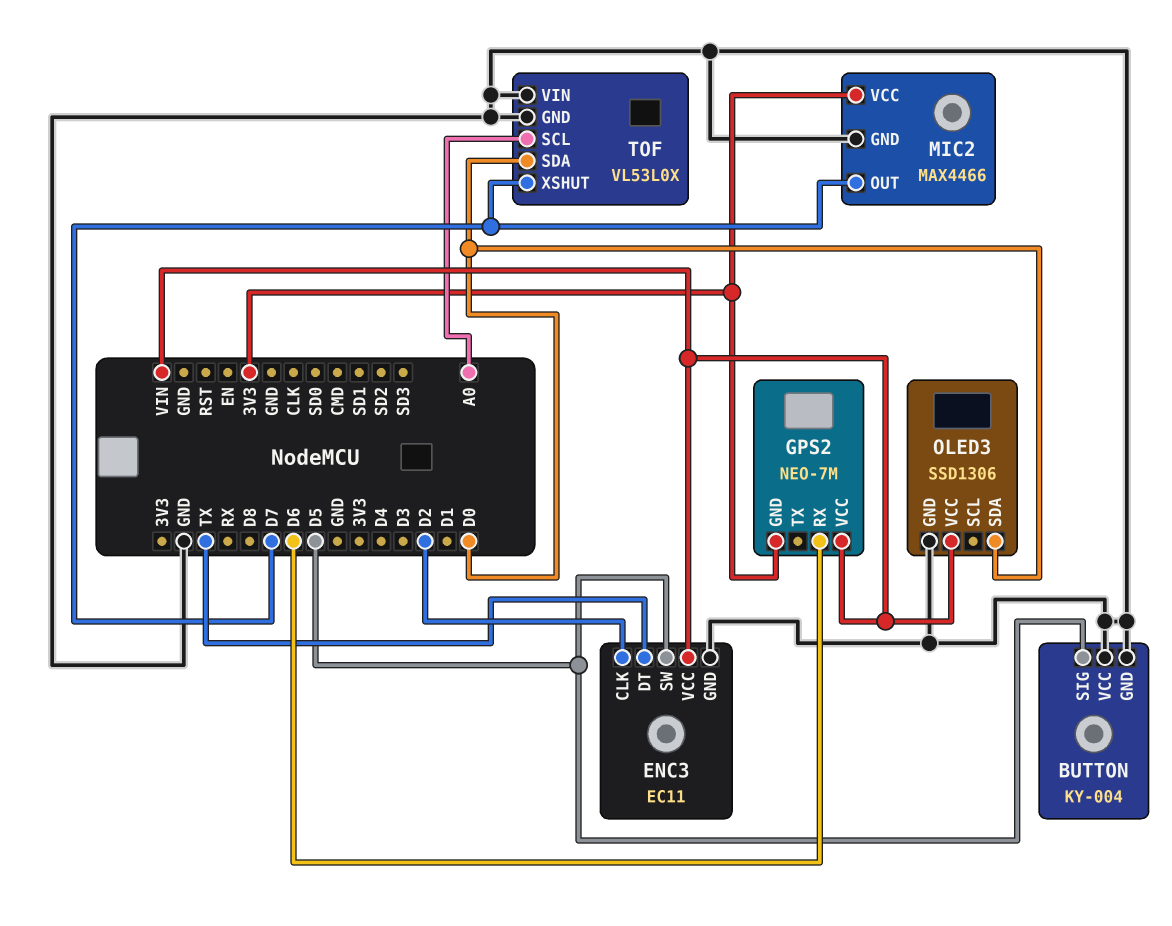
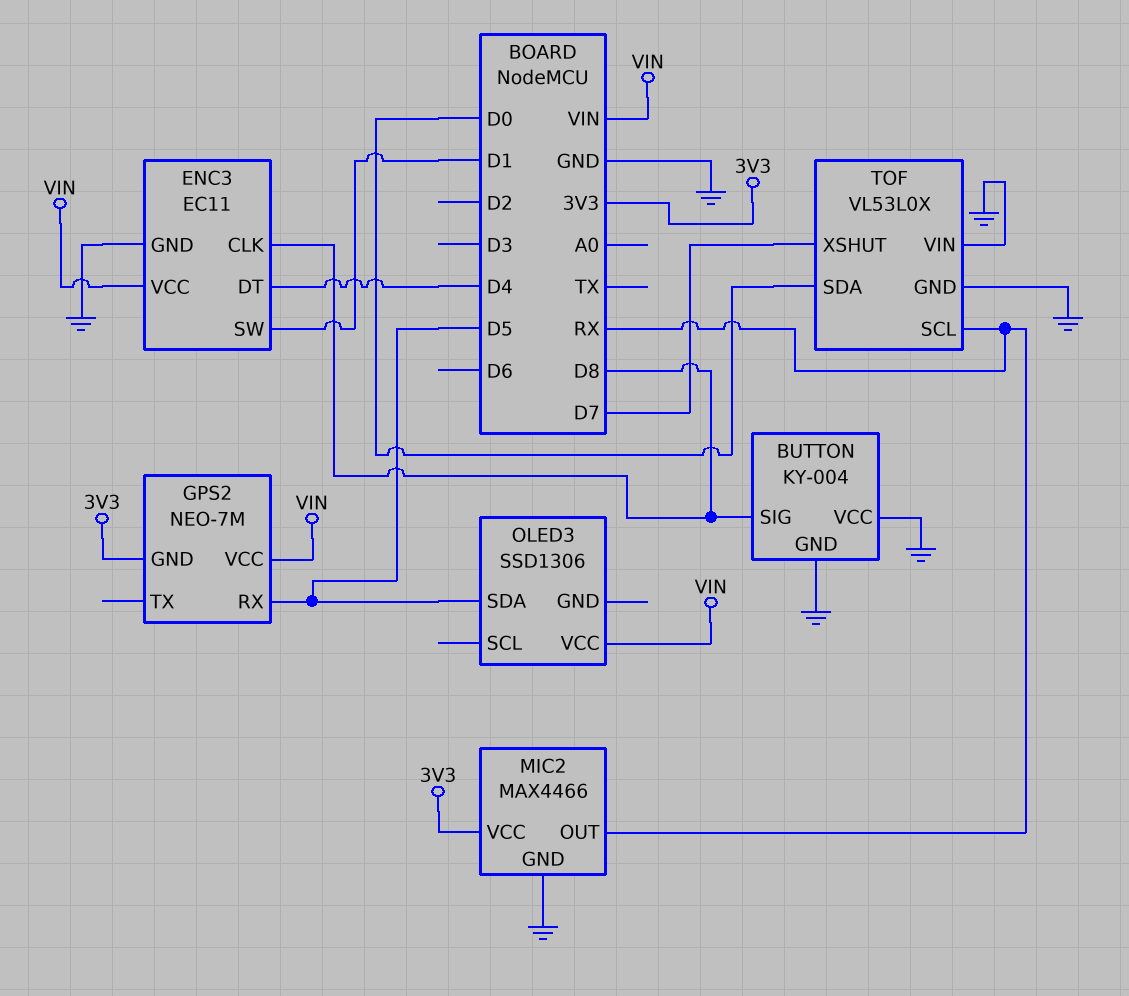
BUTTON pin SIG: D5 -> D8
ENC3 pin CLK: D2 -> D8
ENC3 pin DT: TX -> D4
ENC3 pin SW: D5 -> D1
GPS2 pin RX: D6 -> D5
MIC2 pin OUT: D7 -> RX
OLED3 pin GND: GND -> none
OLED3 pin SDA: D0 -> D5
TOF pin SCL: A0 -> RX

